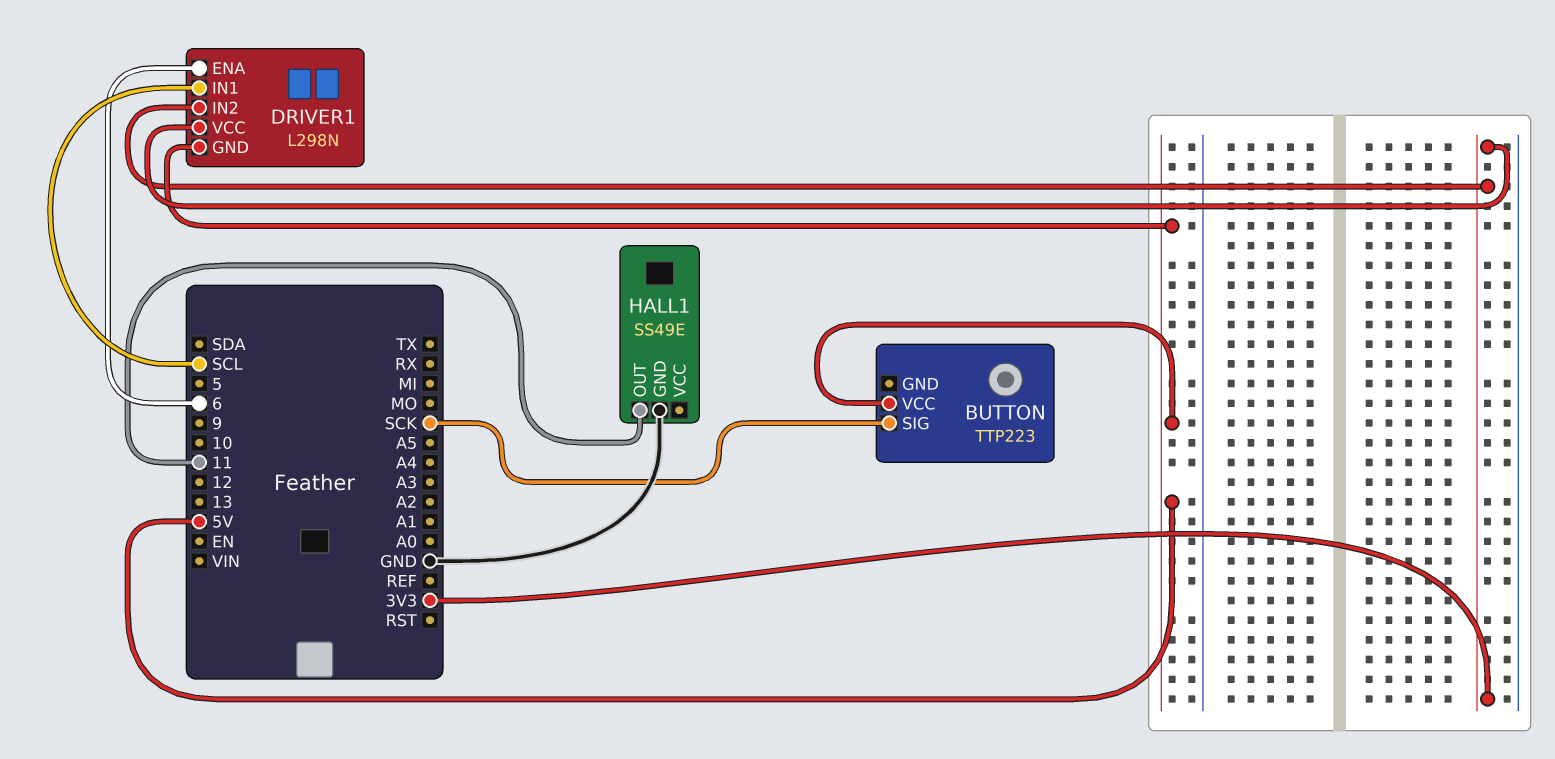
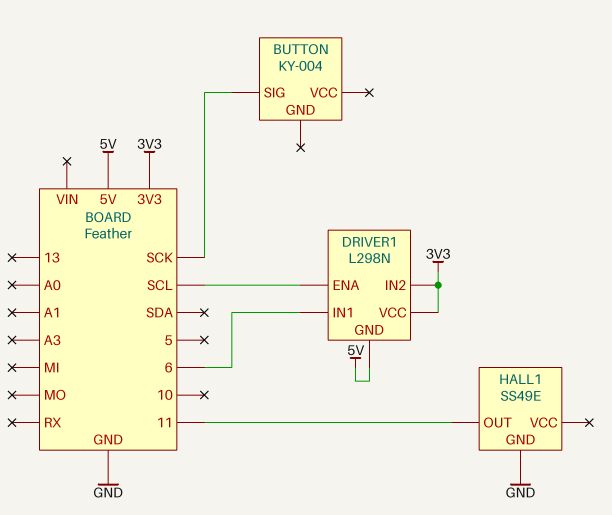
BUTTON: TTP223 -> KY-004
BUTTON pin VCC: 5V -> none
DRIVER1 pin ENA: 6 -> SCL
DRIVER1 pin IN1: SCL -> 6

